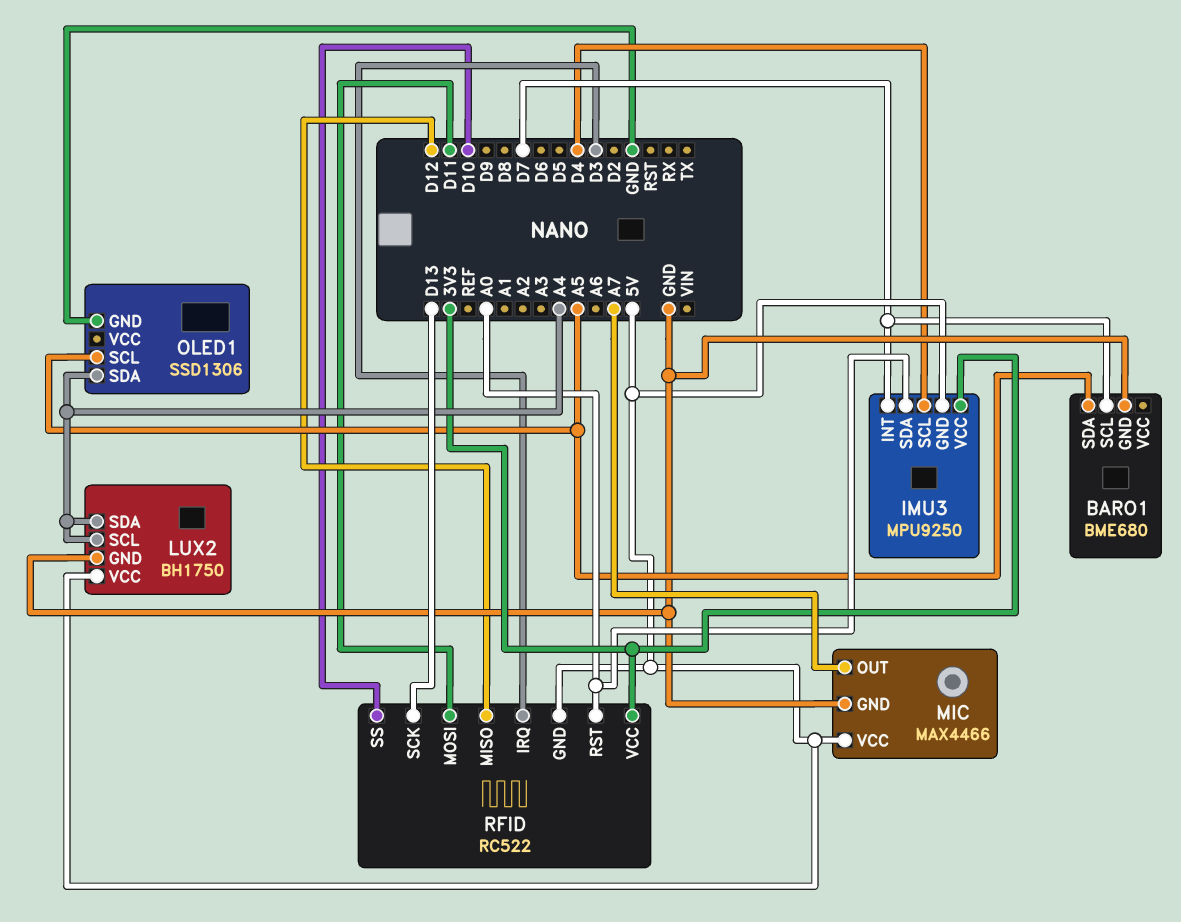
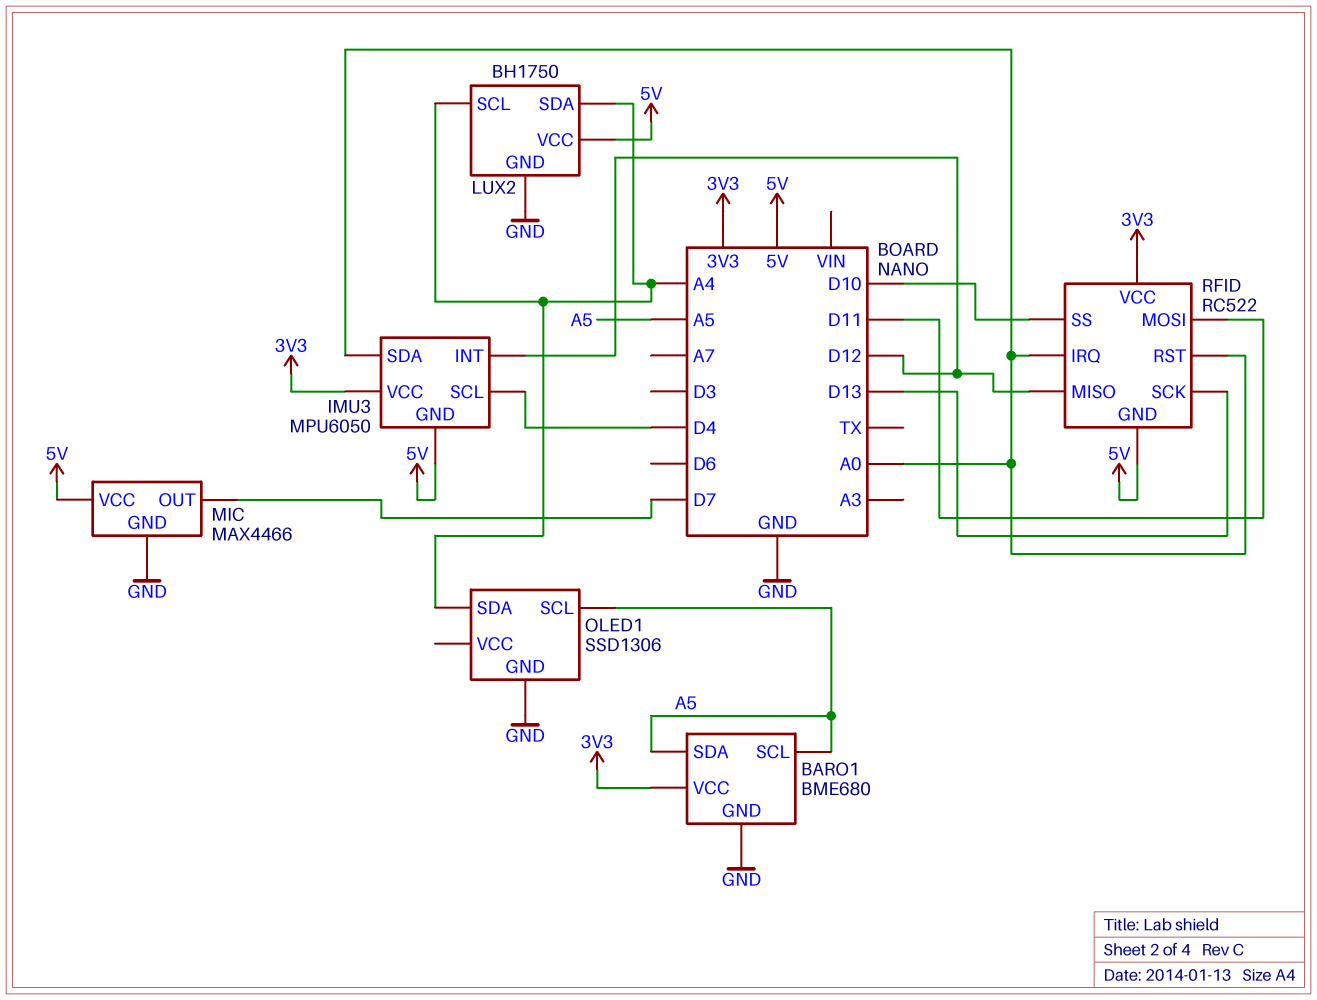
BARO1 pin SCL: D7 -> A5
BARO1 pin VCC: none -> 3V3
IMU3: MPU9250 -> MPU6050
IMU3 pin INT: D7 -> D12
MIC pin OUT: A7 -> D7
RFID pin IRQ: D3 -> A0

